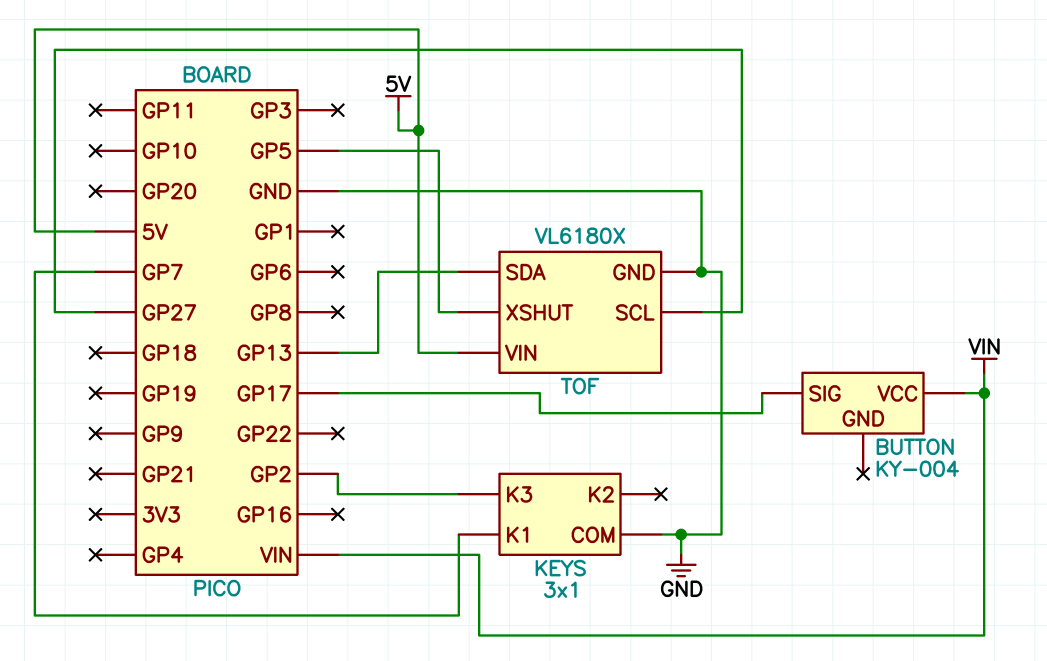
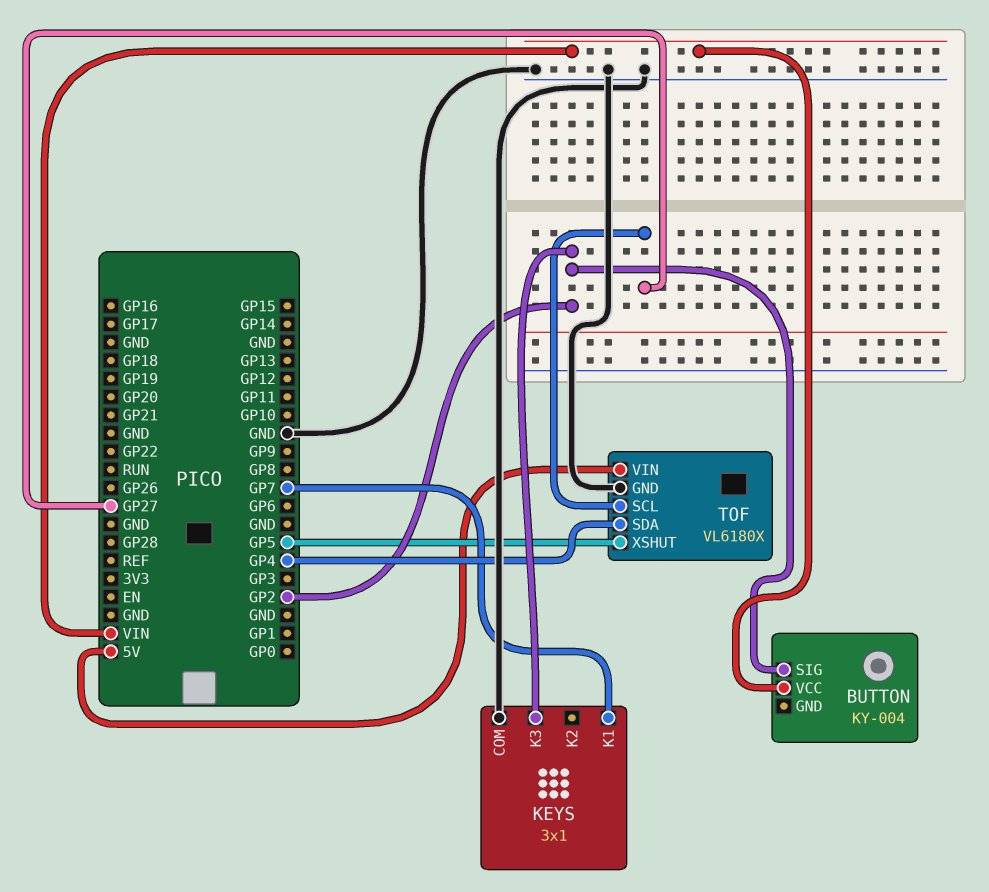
BUTTON pin SIG: GP17 -> GP2
TOF pin SDA: GP13 -> GP4

